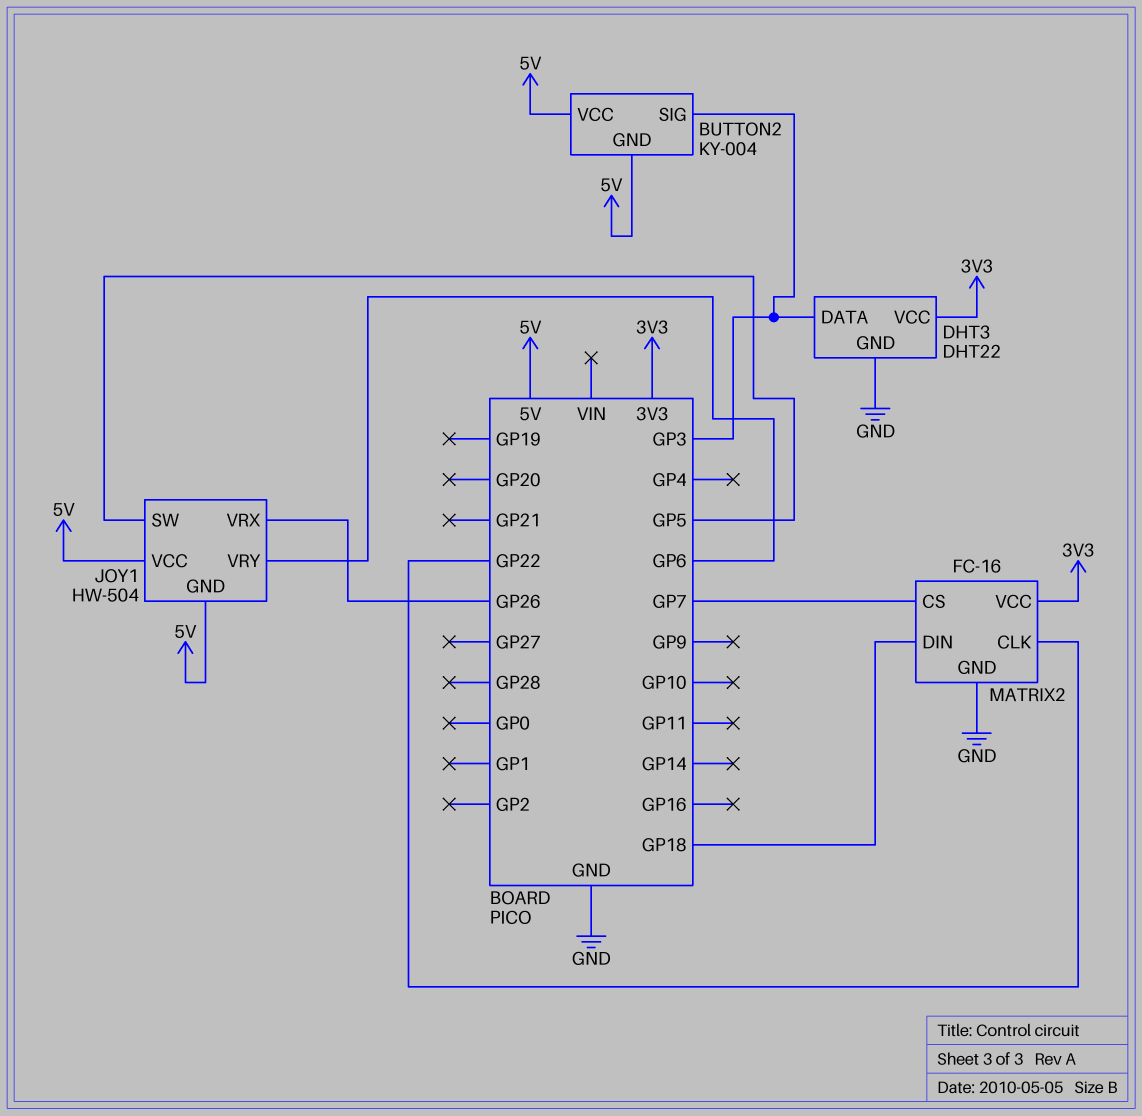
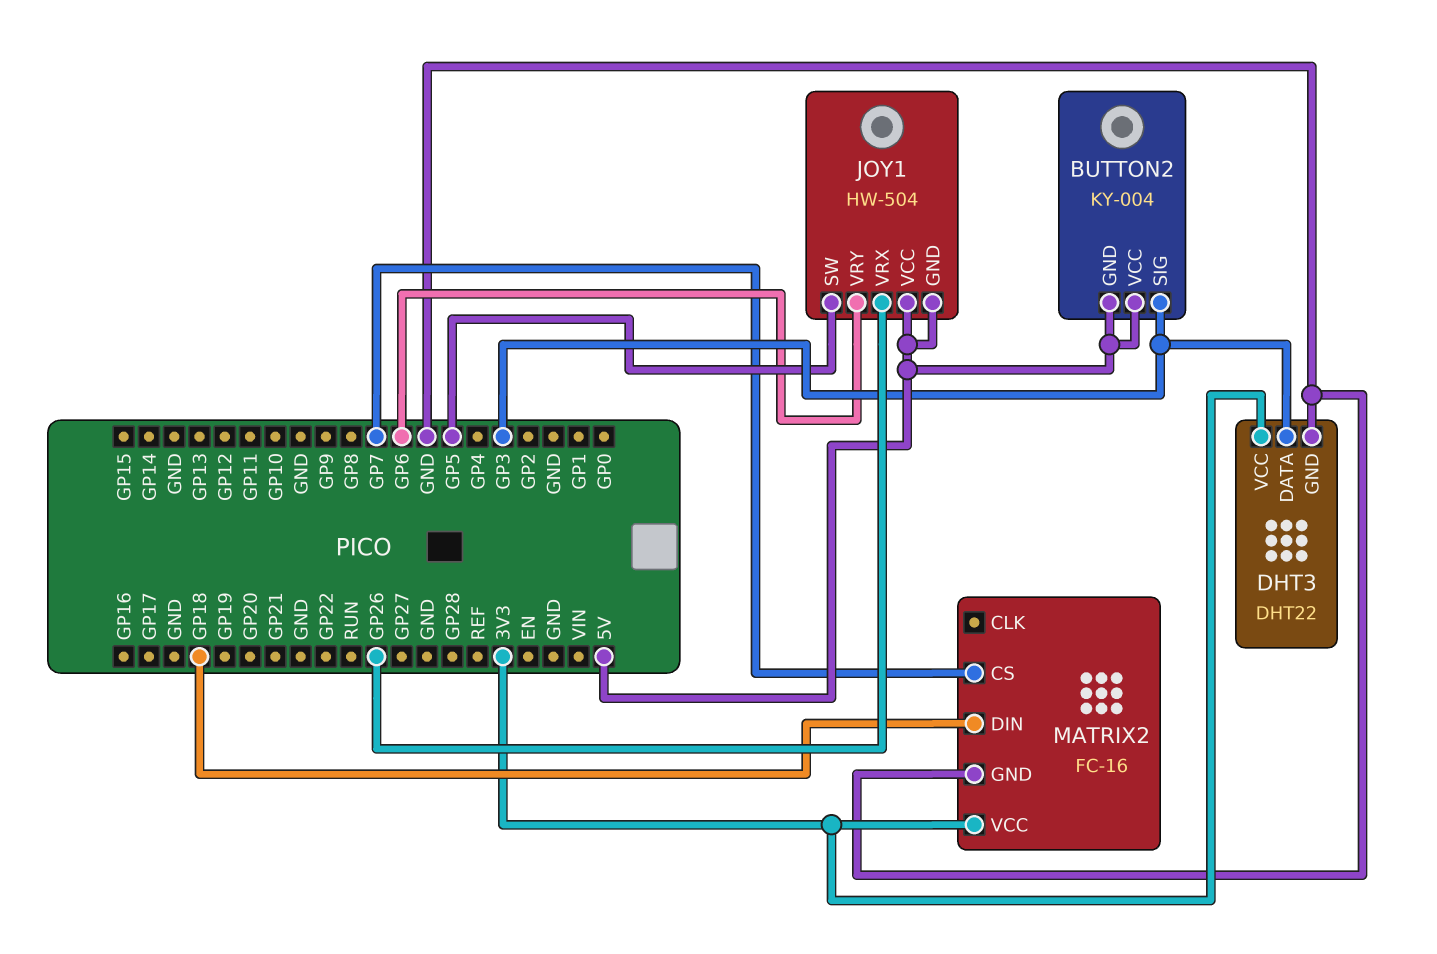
MATRIX2 pin CLK: GP22 -> none

